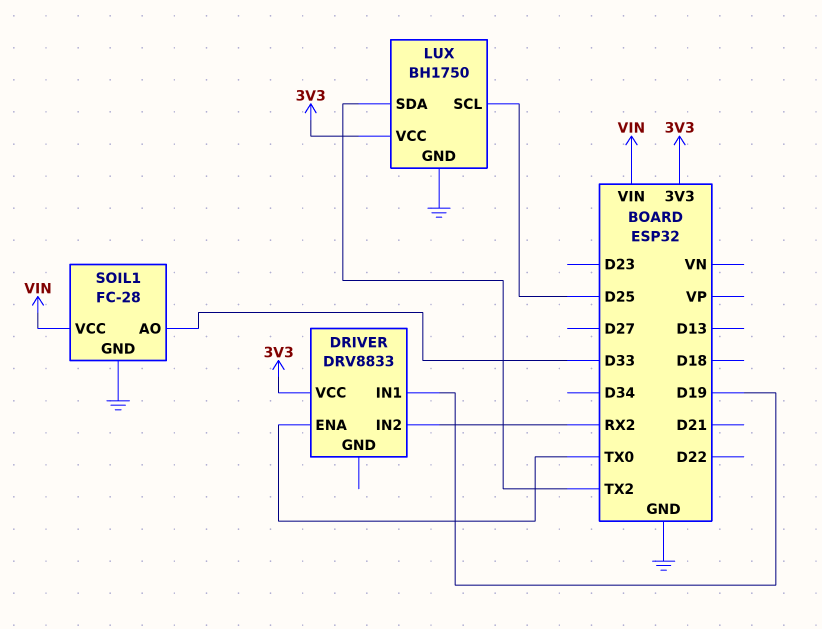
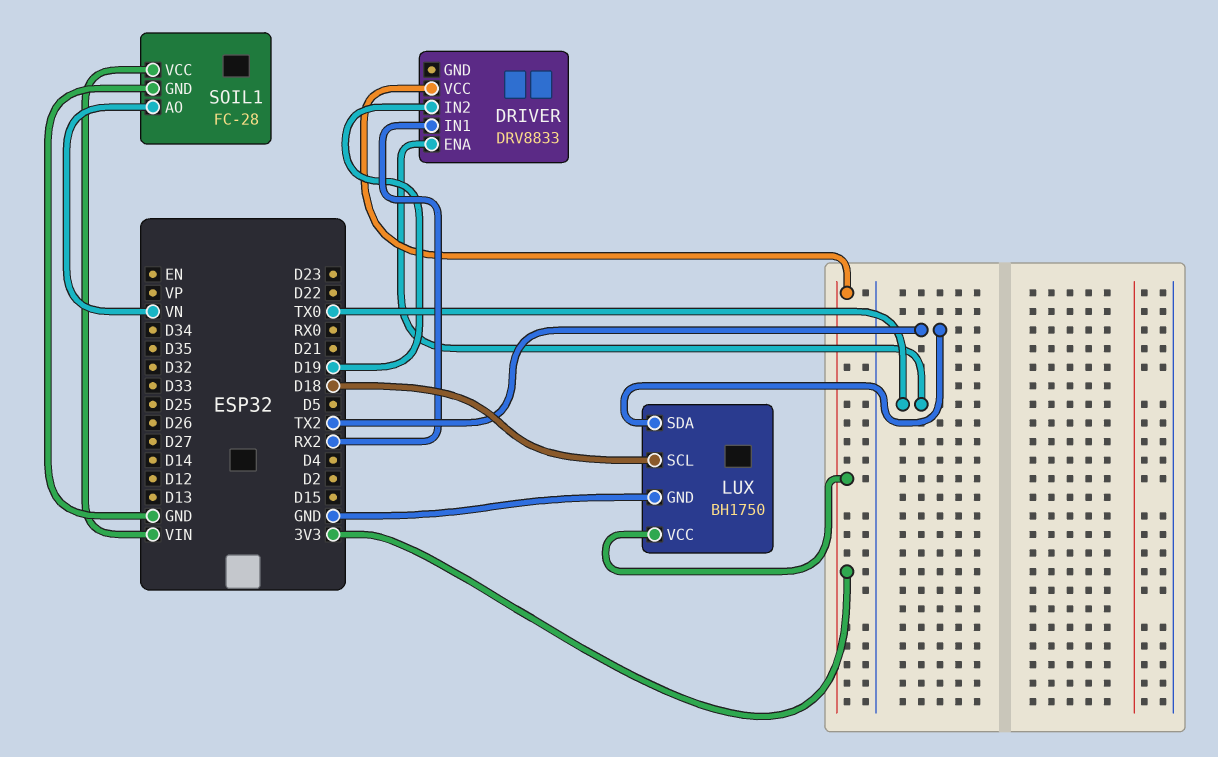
DRIVER pin IN1: D19 -> RX2
DRIVER pin IN2: RX2 -> D19
LUX pin SCL: D25 -> D18
SOIL1 pin AO: D33 -> VN

